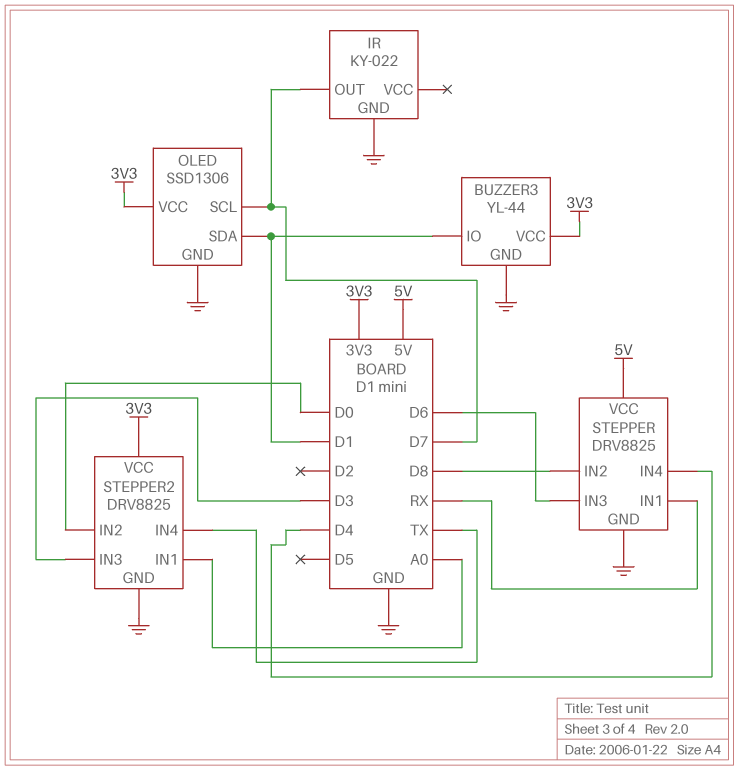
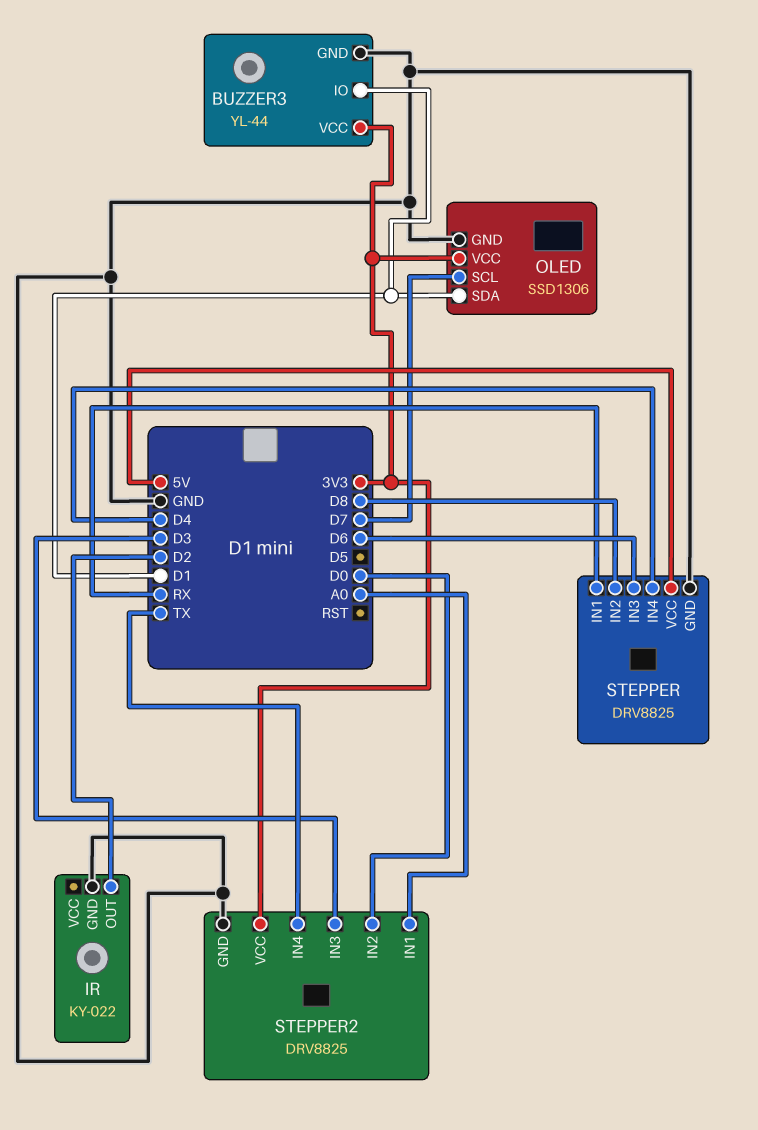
IR pin OUT: D7 -> D2

